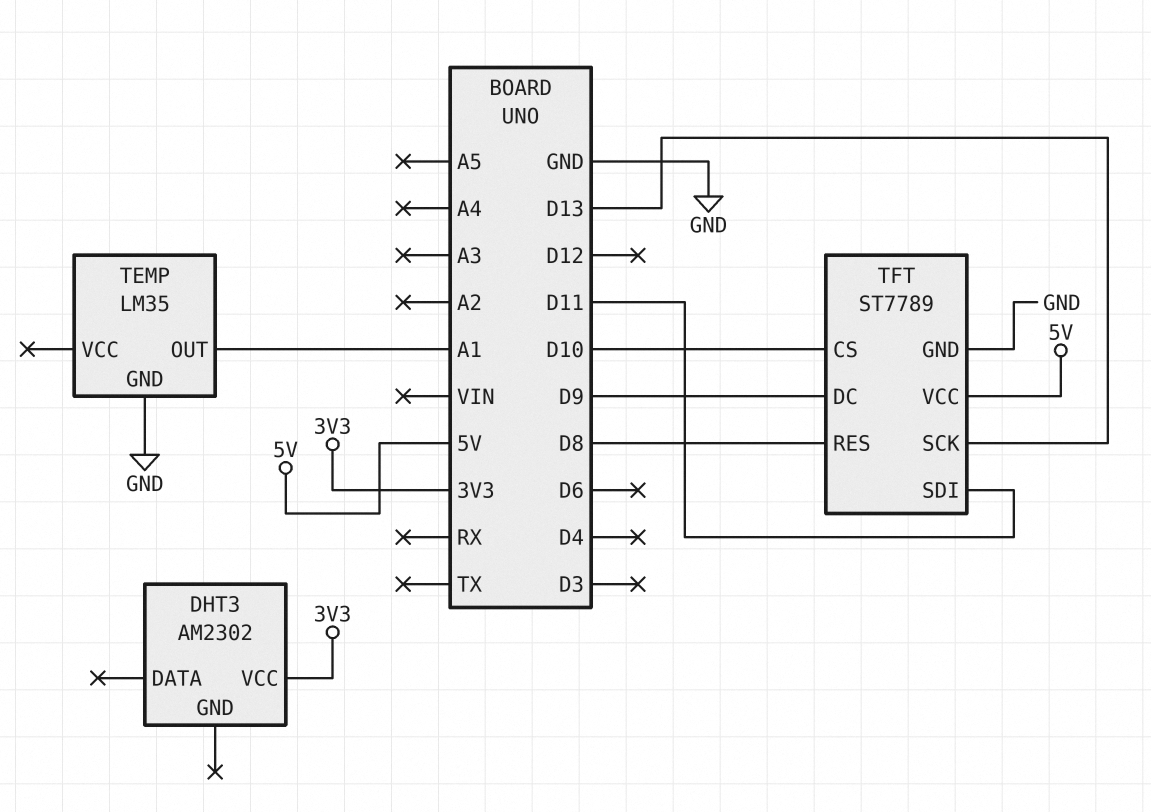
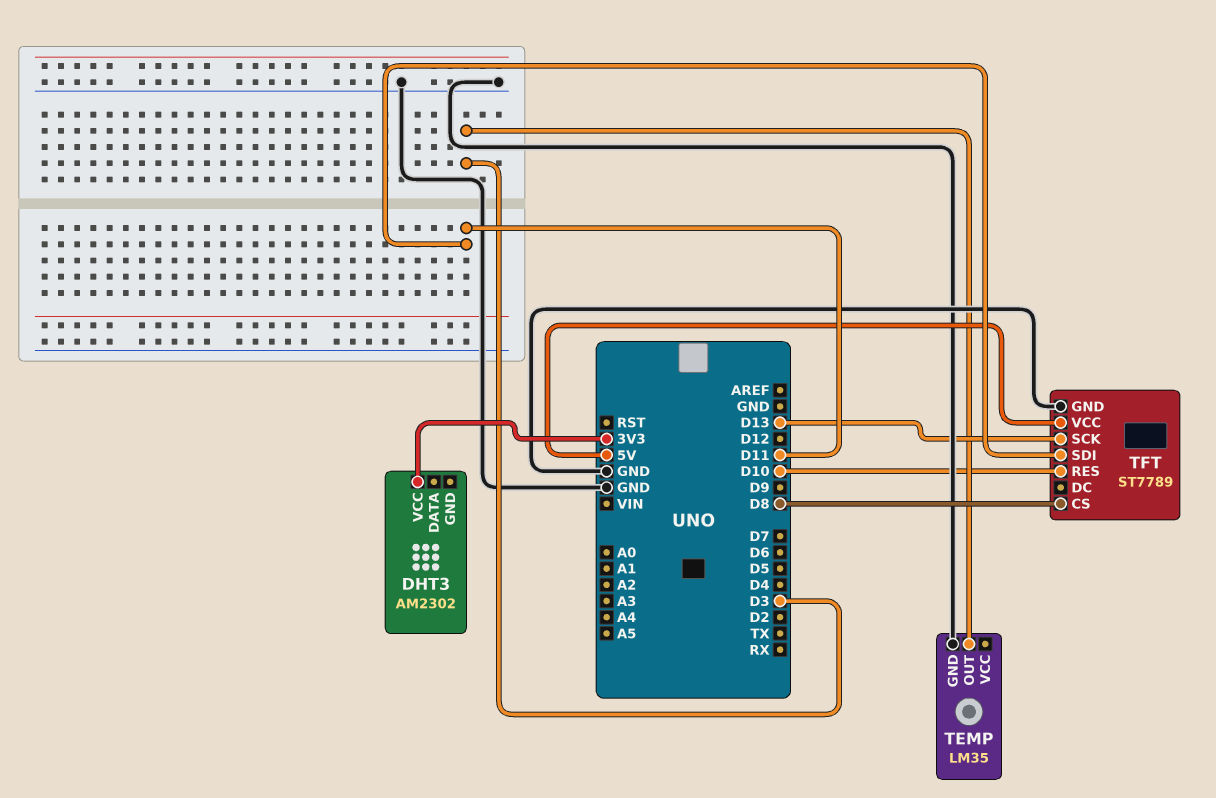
TEMP pin OUT: A1 -> D3
TFT pin CS: D10 -> D8
TFT pin DC: D9 -> none
TFT pin RES: D8 -> D10

